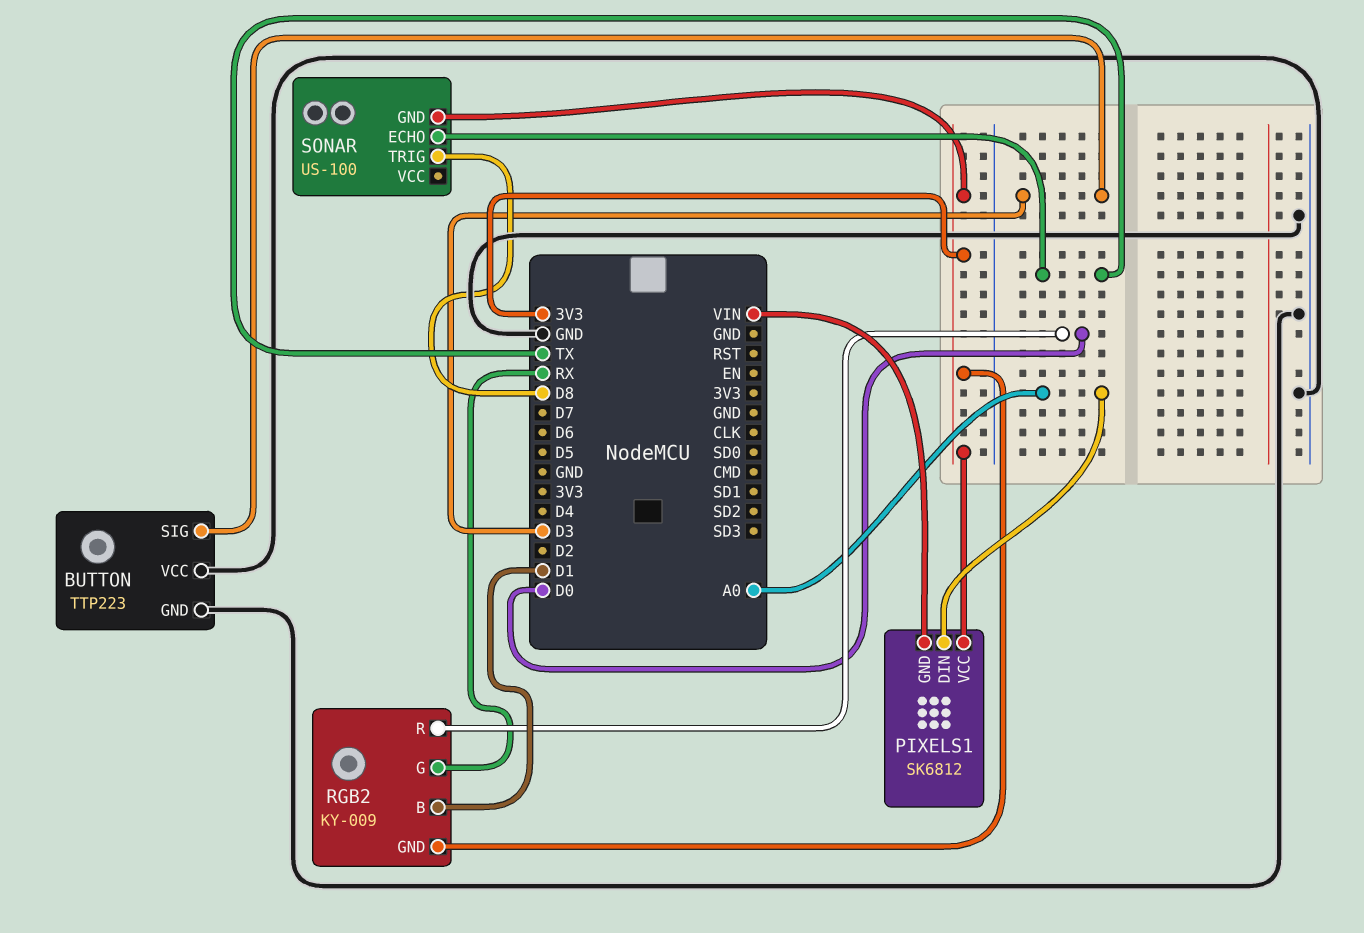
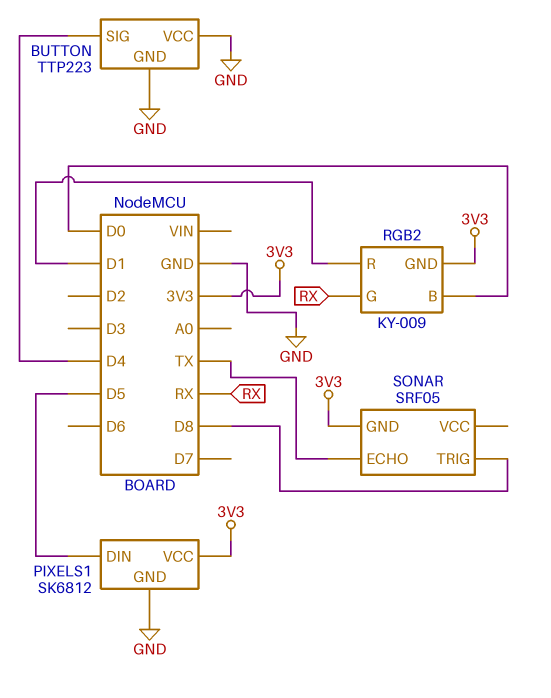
BUTTON pin SIG: D3 -> D4
PIXELS1 pin DIN: A0 -> D5
PIXELS1 pin GND: VIN -> GND
RGB2 pin B: D1 -> D0
RGB2 pin R: D0 -> D1
SONAR: US-100 -> SRF05

